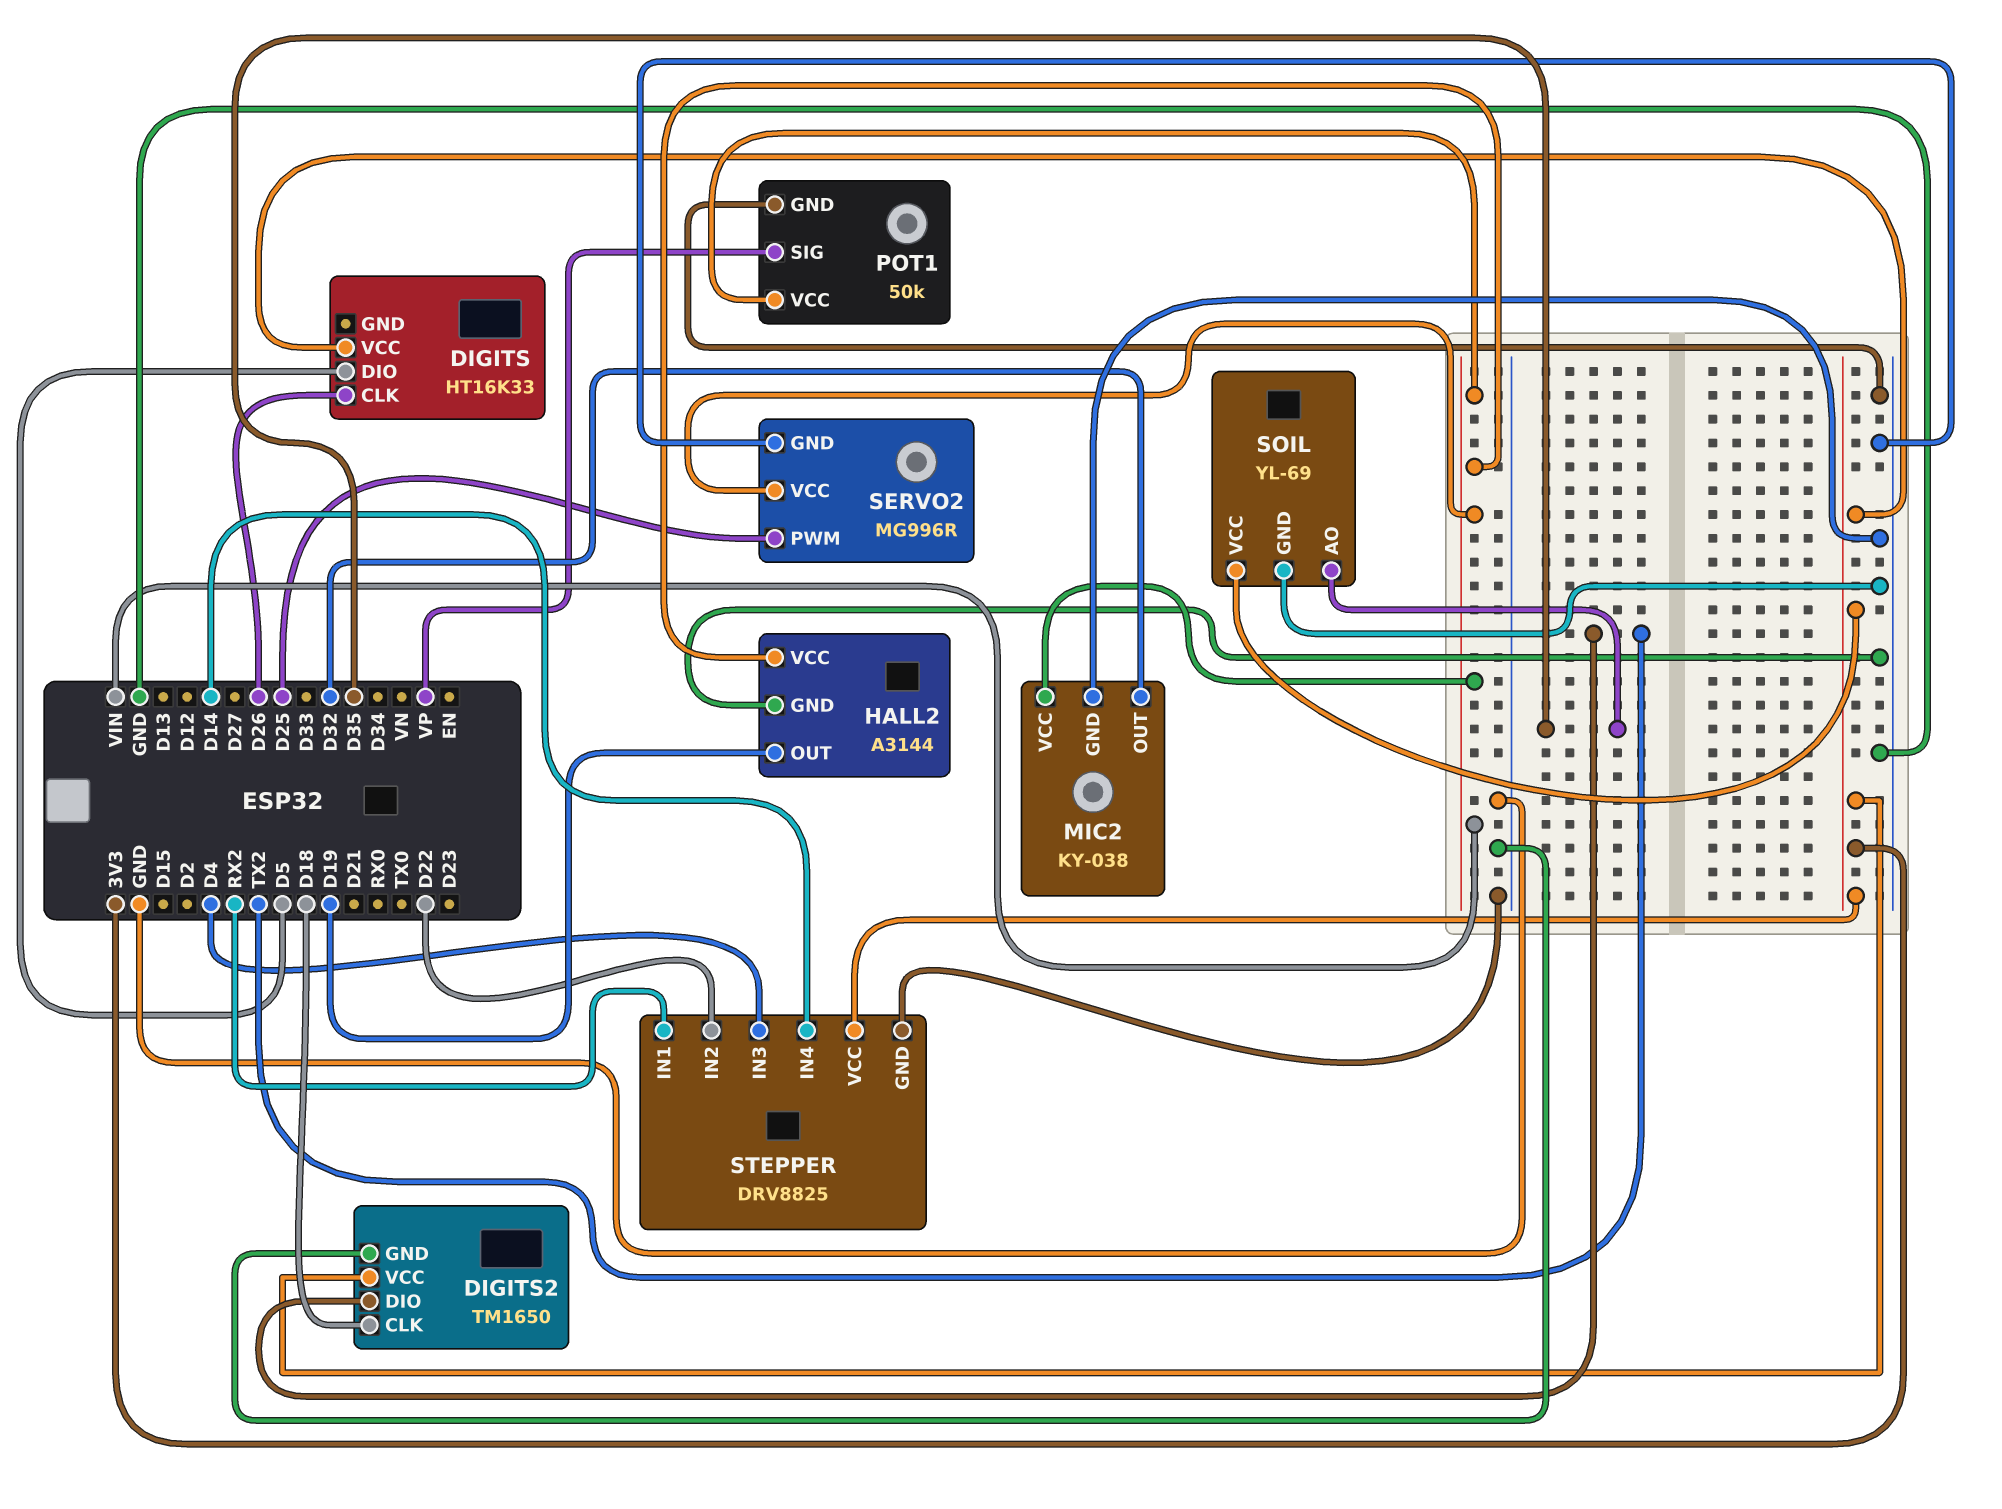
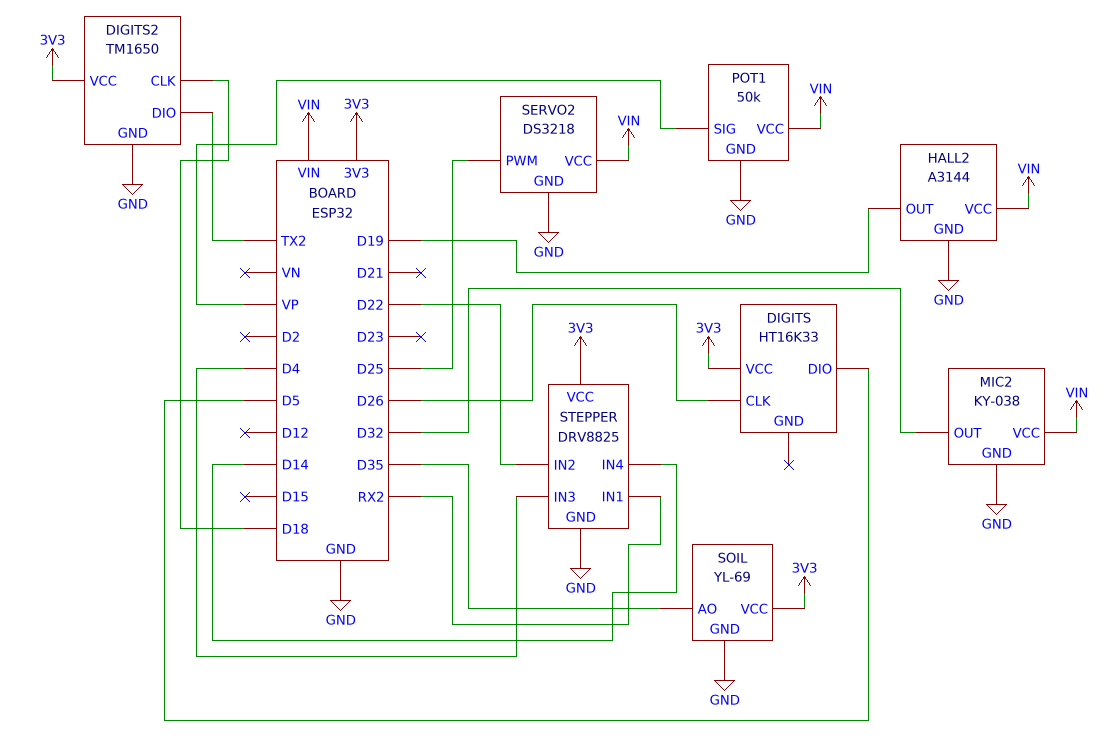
SERVO2: MG996R -> DS3218

